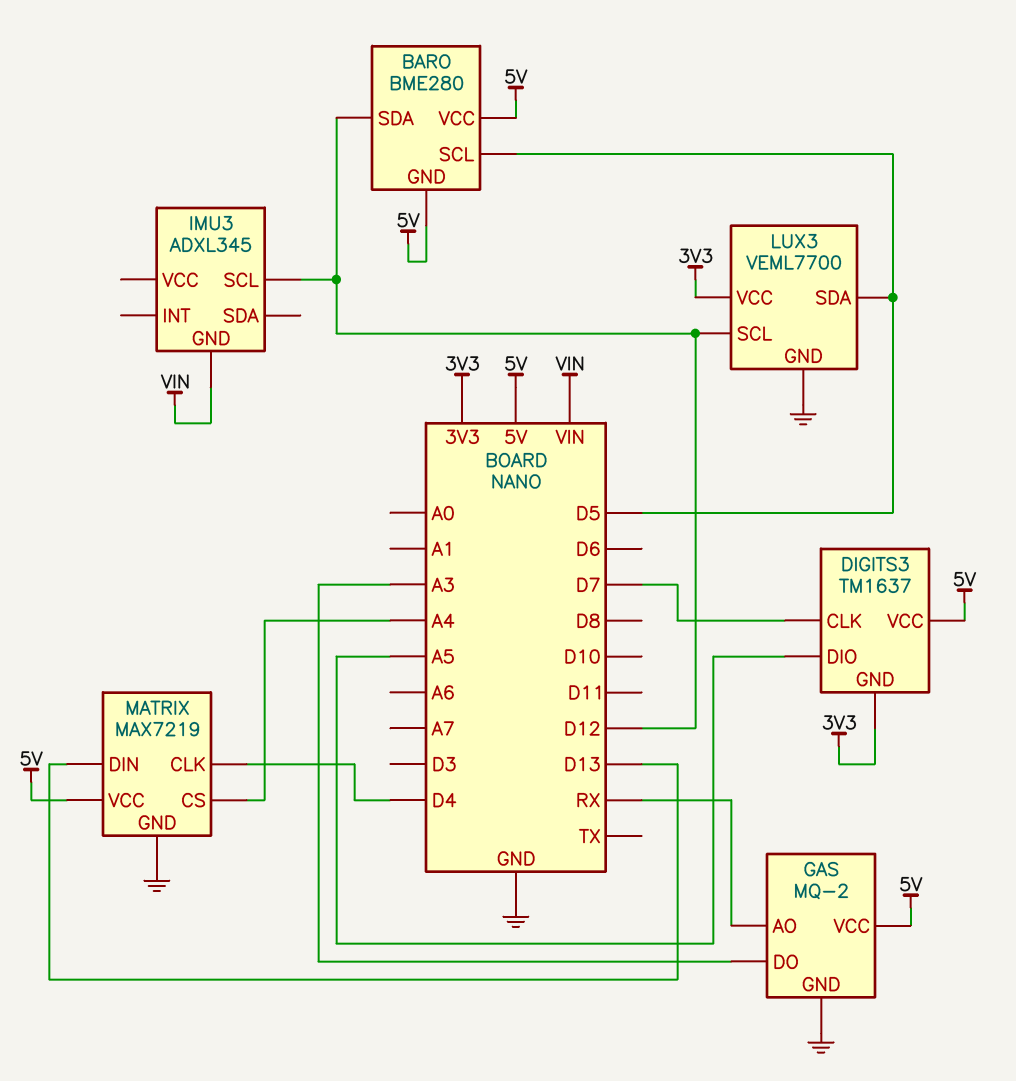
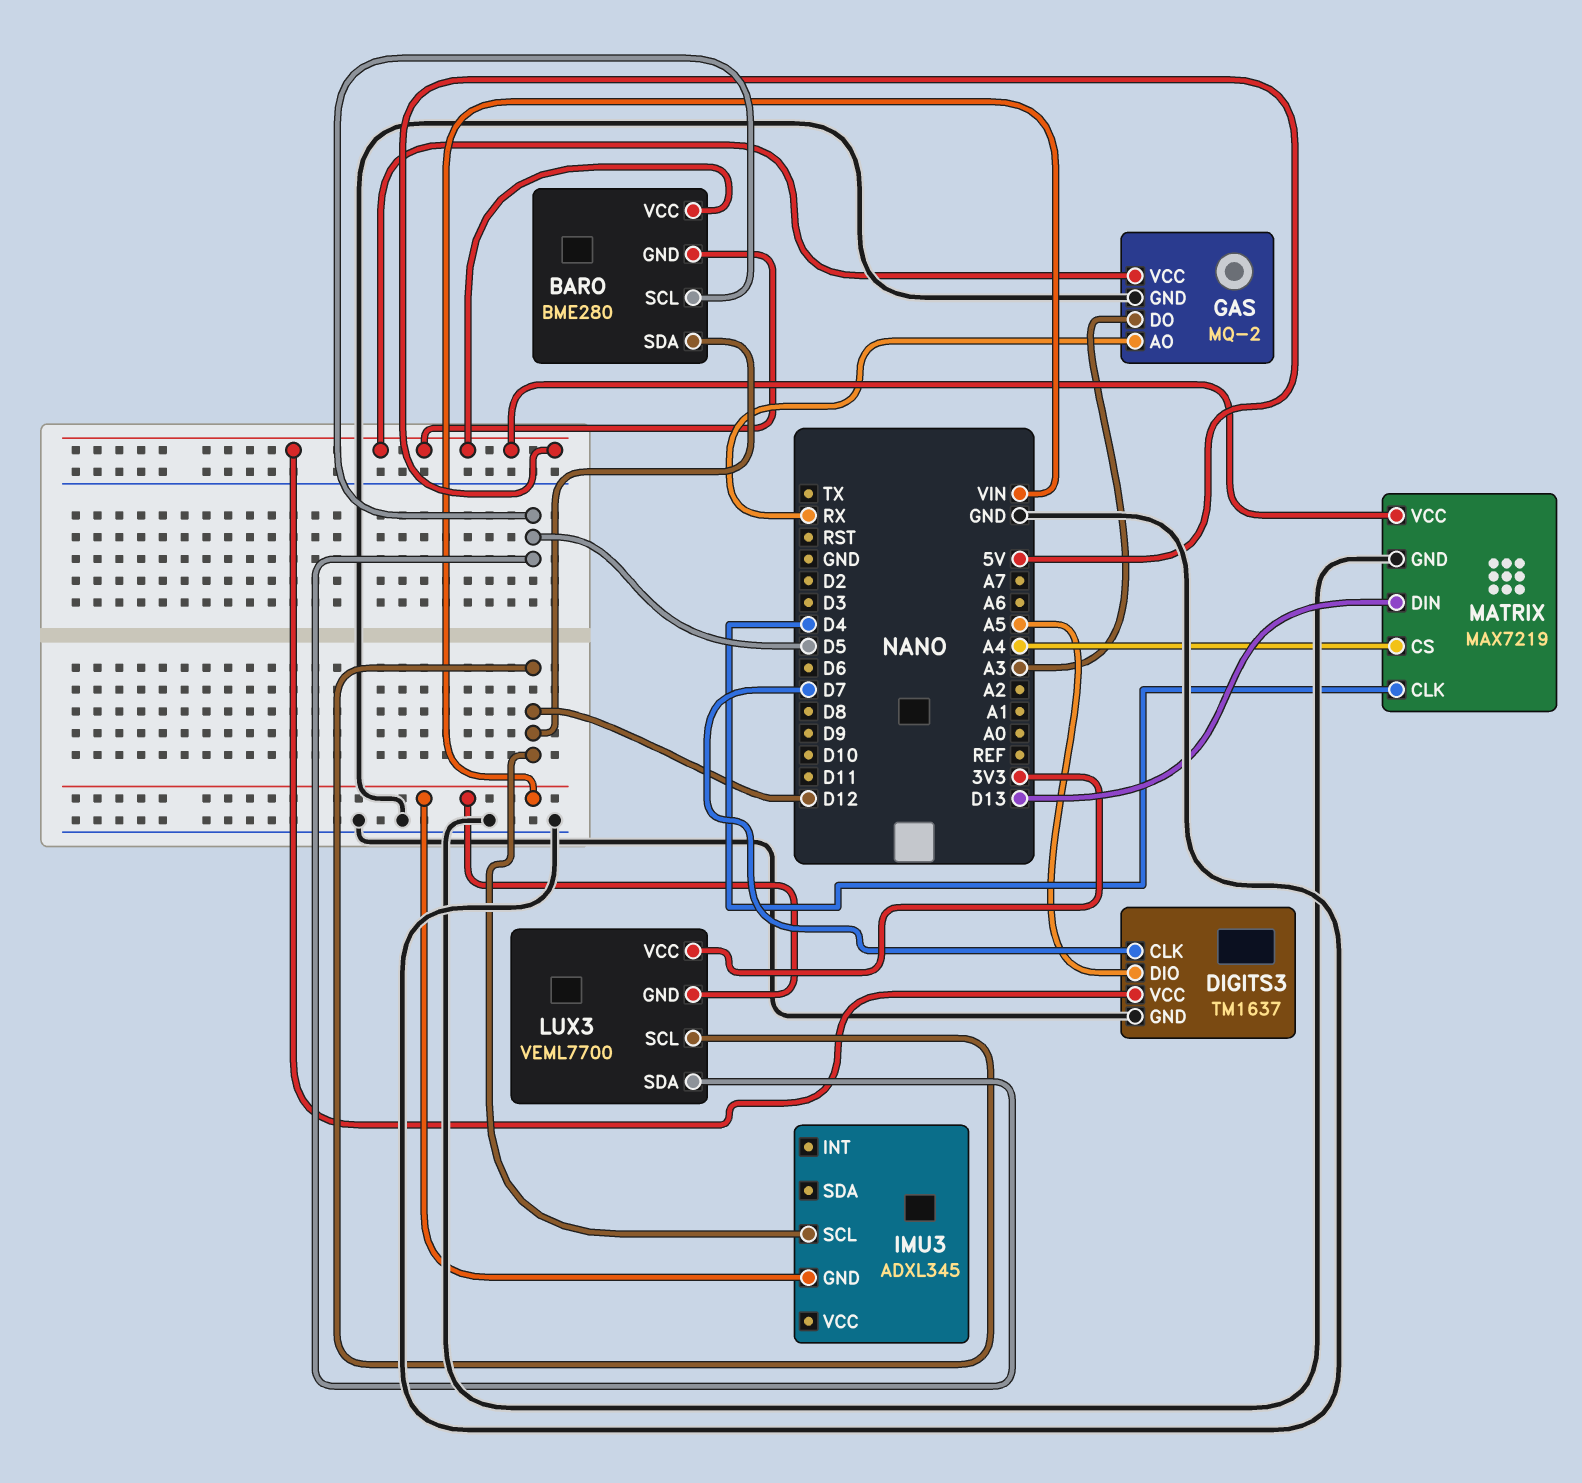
DIGITS3 pin GND: 3V3 -> GND
LUX3 pin GND: GND -> VIN

